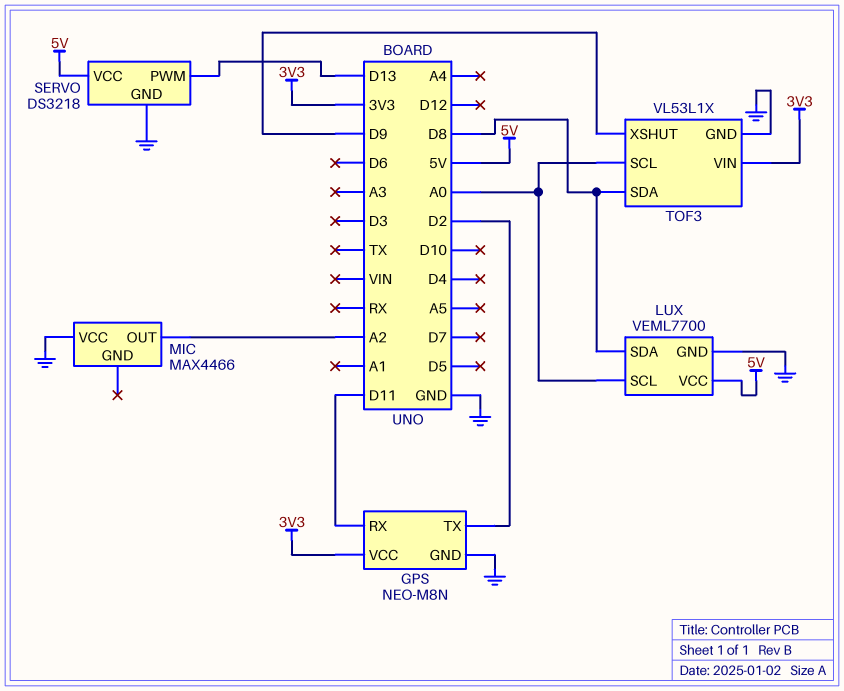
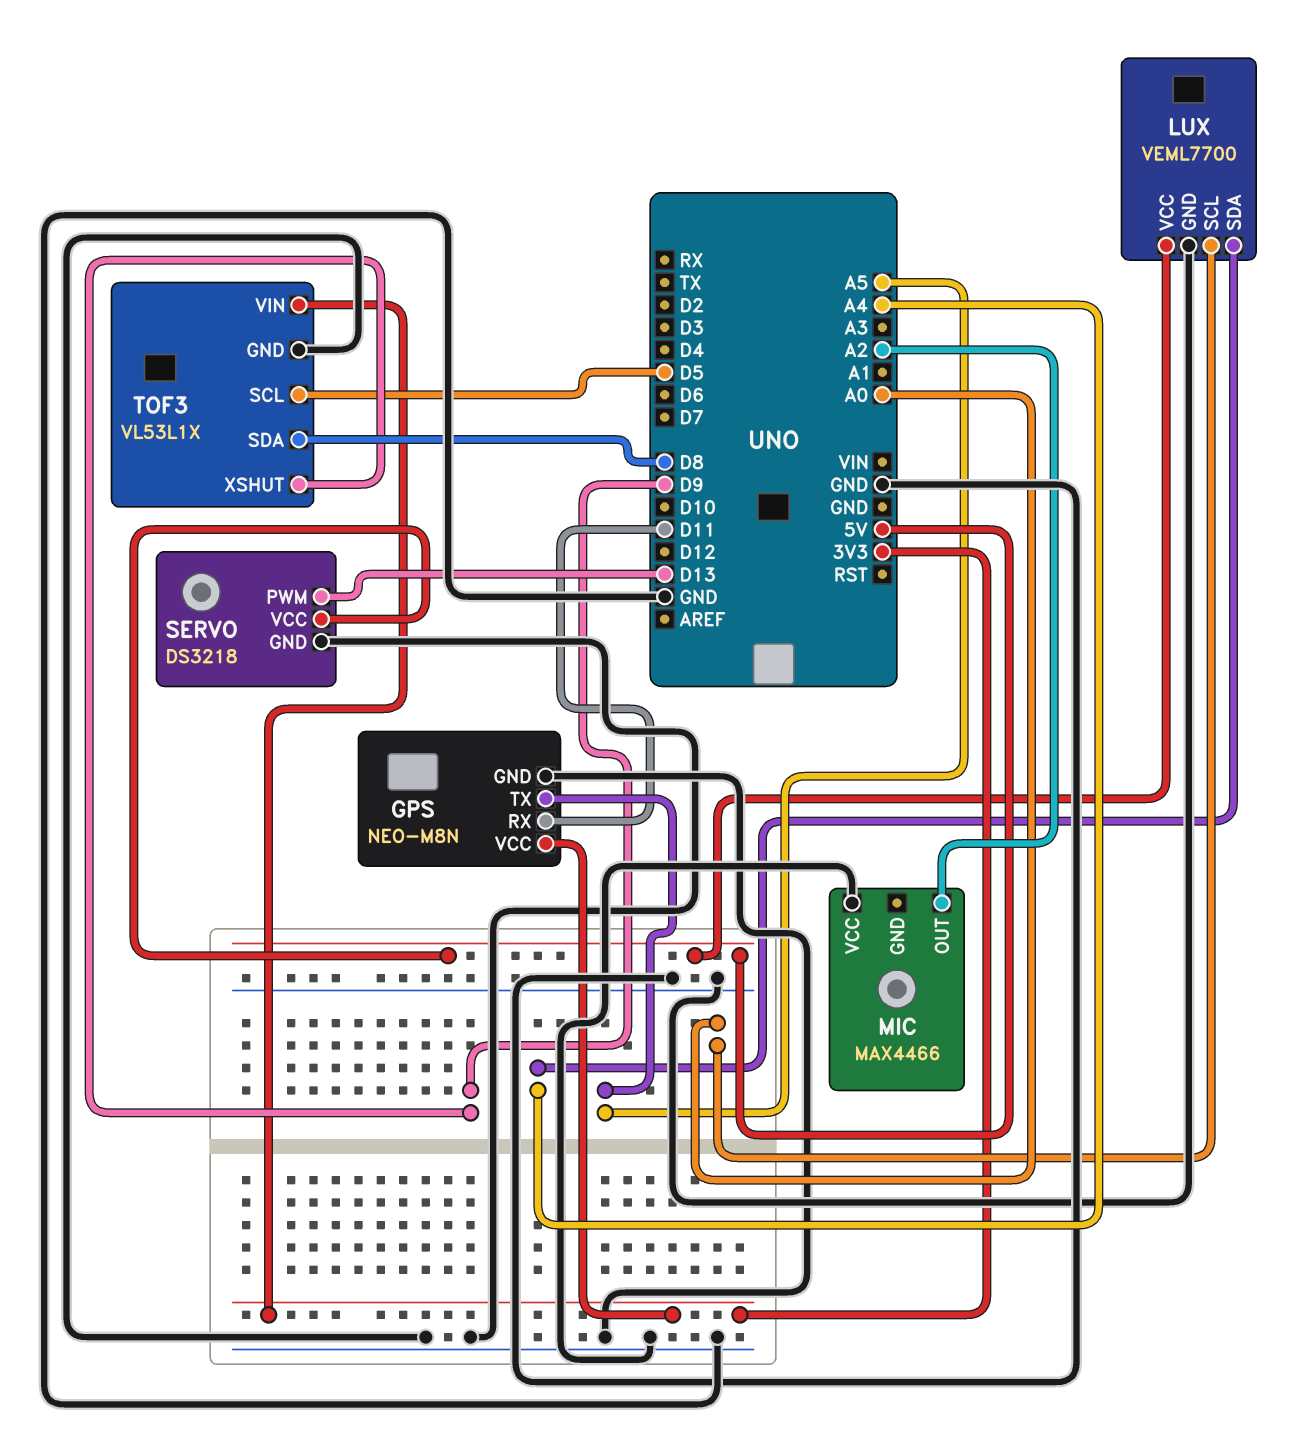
GPS pin TX: D2 -> A5
LUX pin SDA: D8 -> A4
TOF3 pin SCL: A0 -> D5

